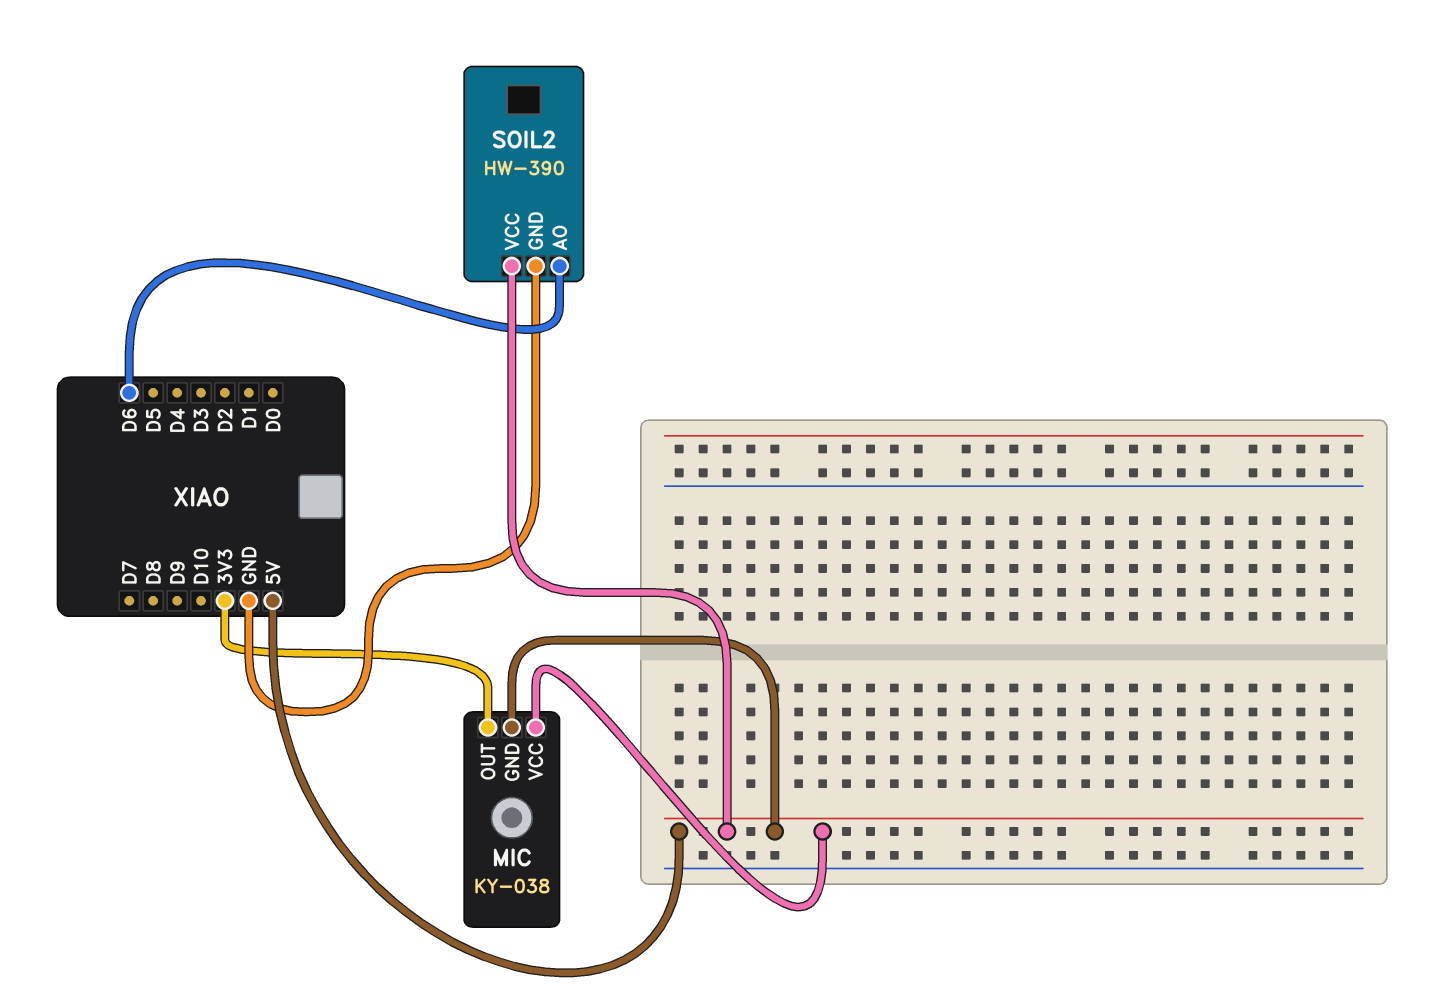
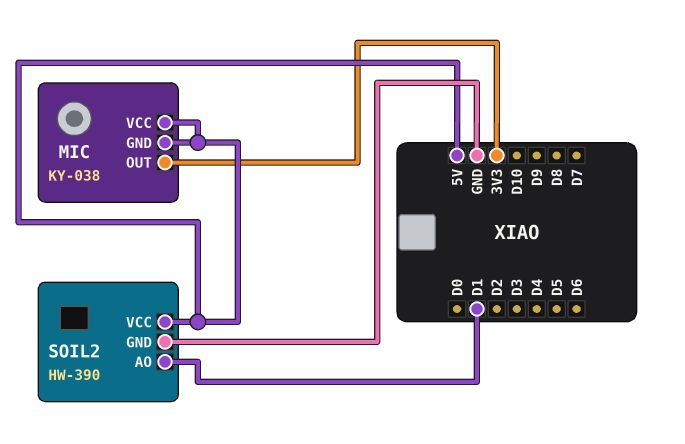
SOIL2 pin AO: D6 -> D1

